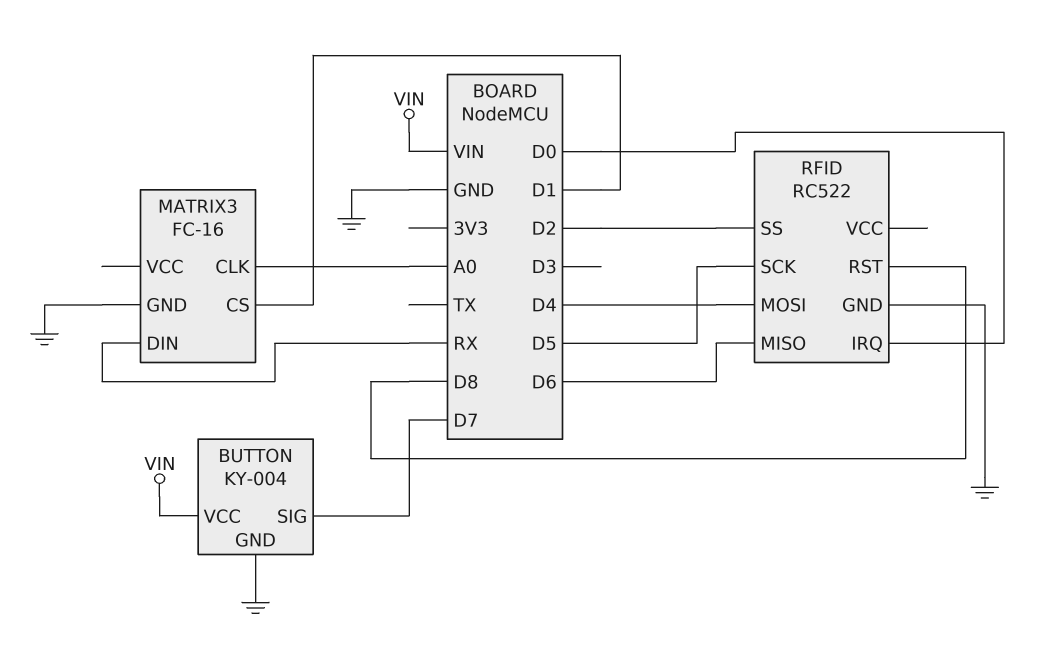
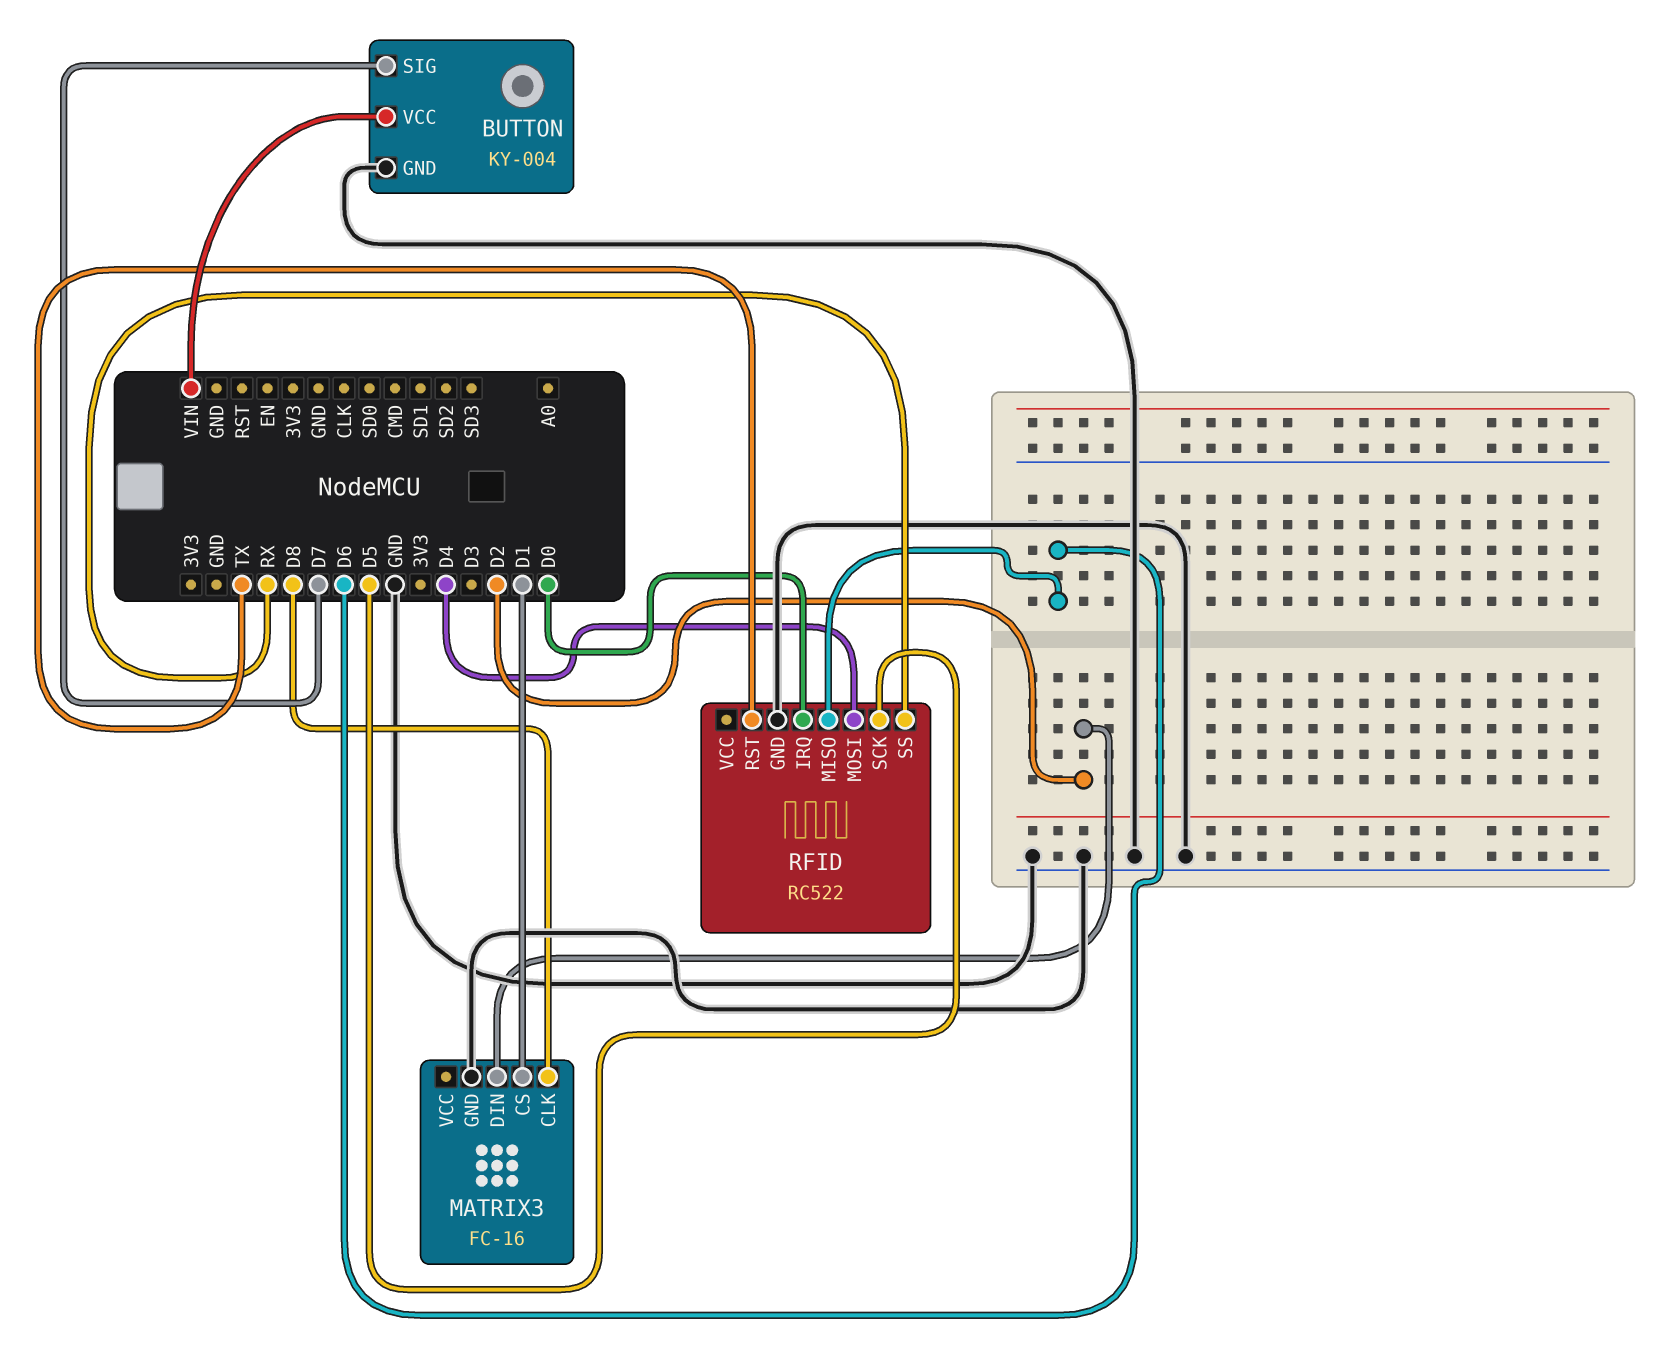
MATRIX3 pin CLK: A0 -> D8
MATRIX3 pin DIN: RX -> D2
RFID pin RST: D8 -> TX
RFID pin SS: D2 -> RX

